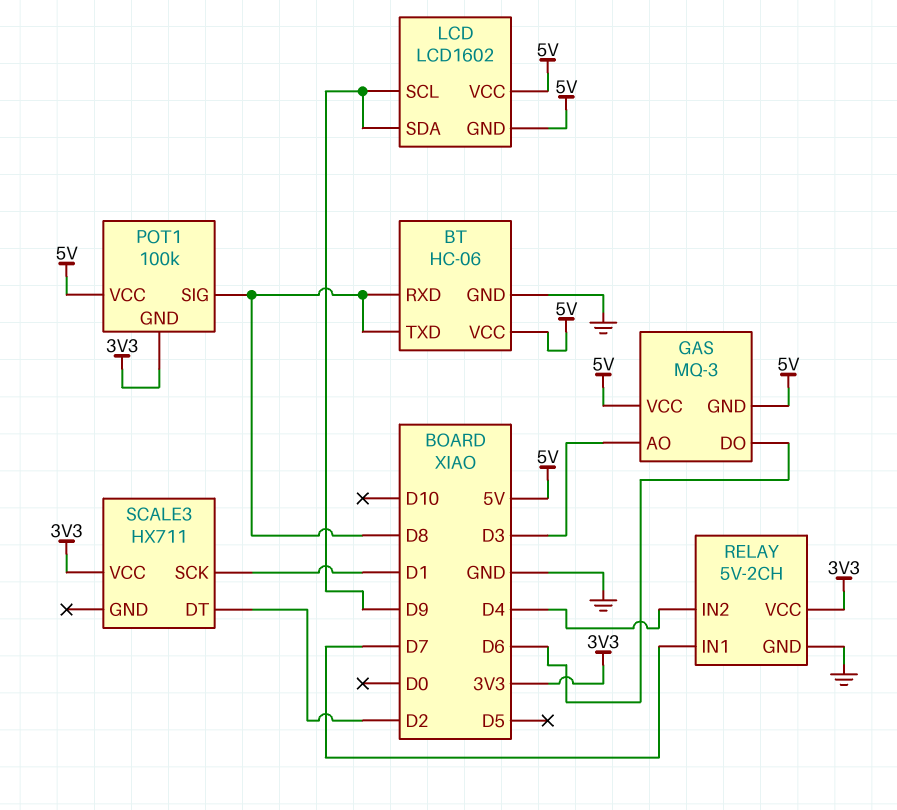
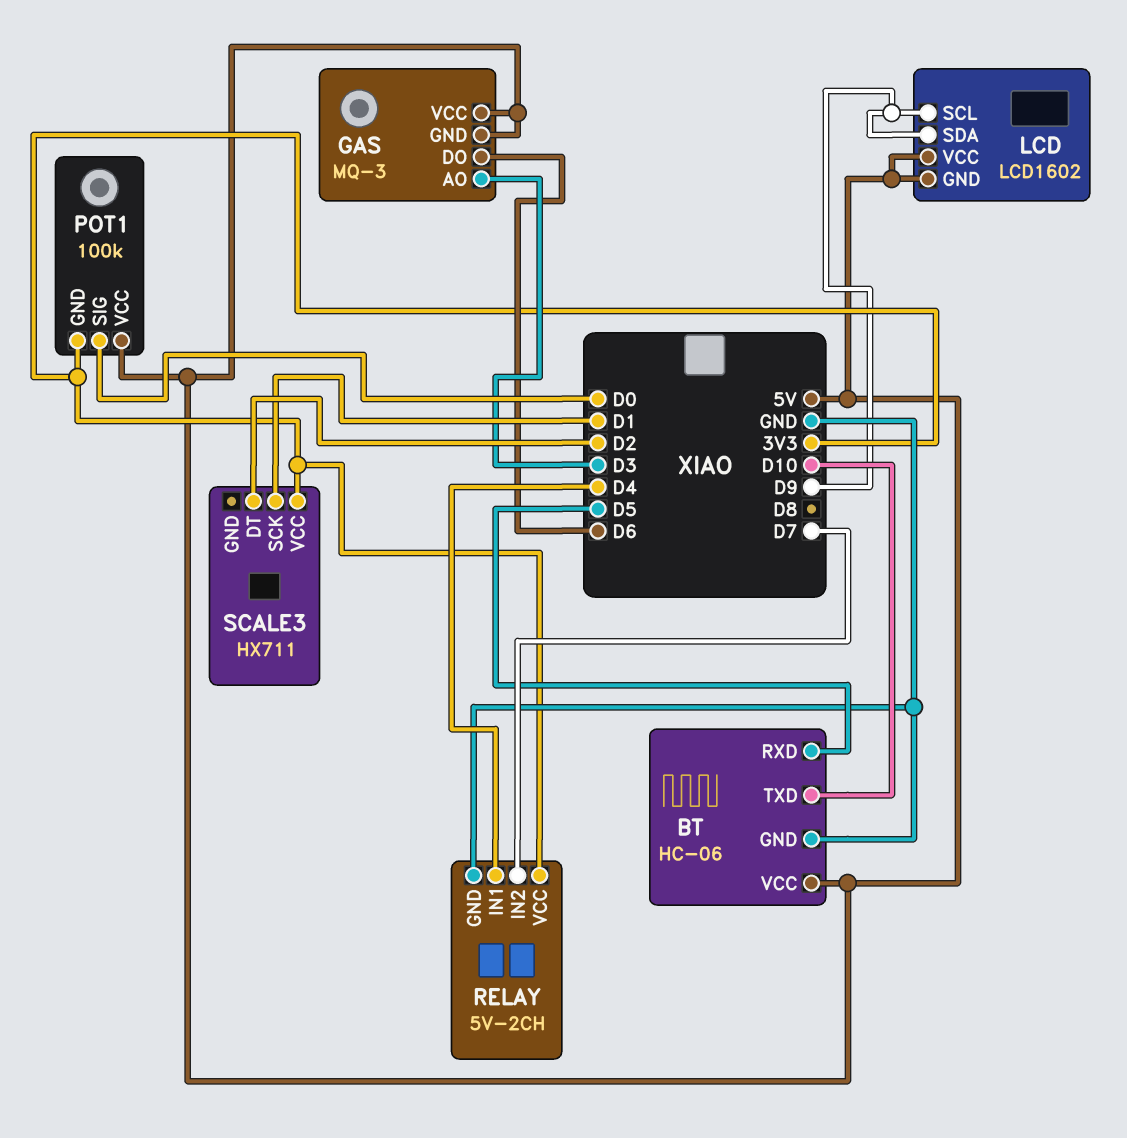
BT pin RXD: D8 -> D5
BT pin TXD: D8 -> D10
POT1 pin SIG: D8 -> D0
RELAY pin IN1: D7 -> D4
RELAY pin IN2: D4 -> D7

